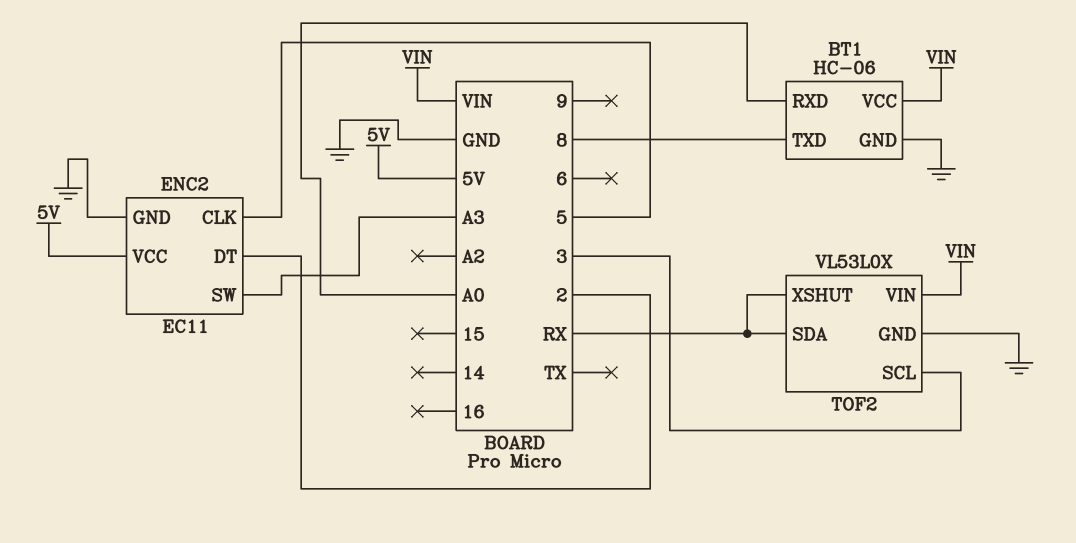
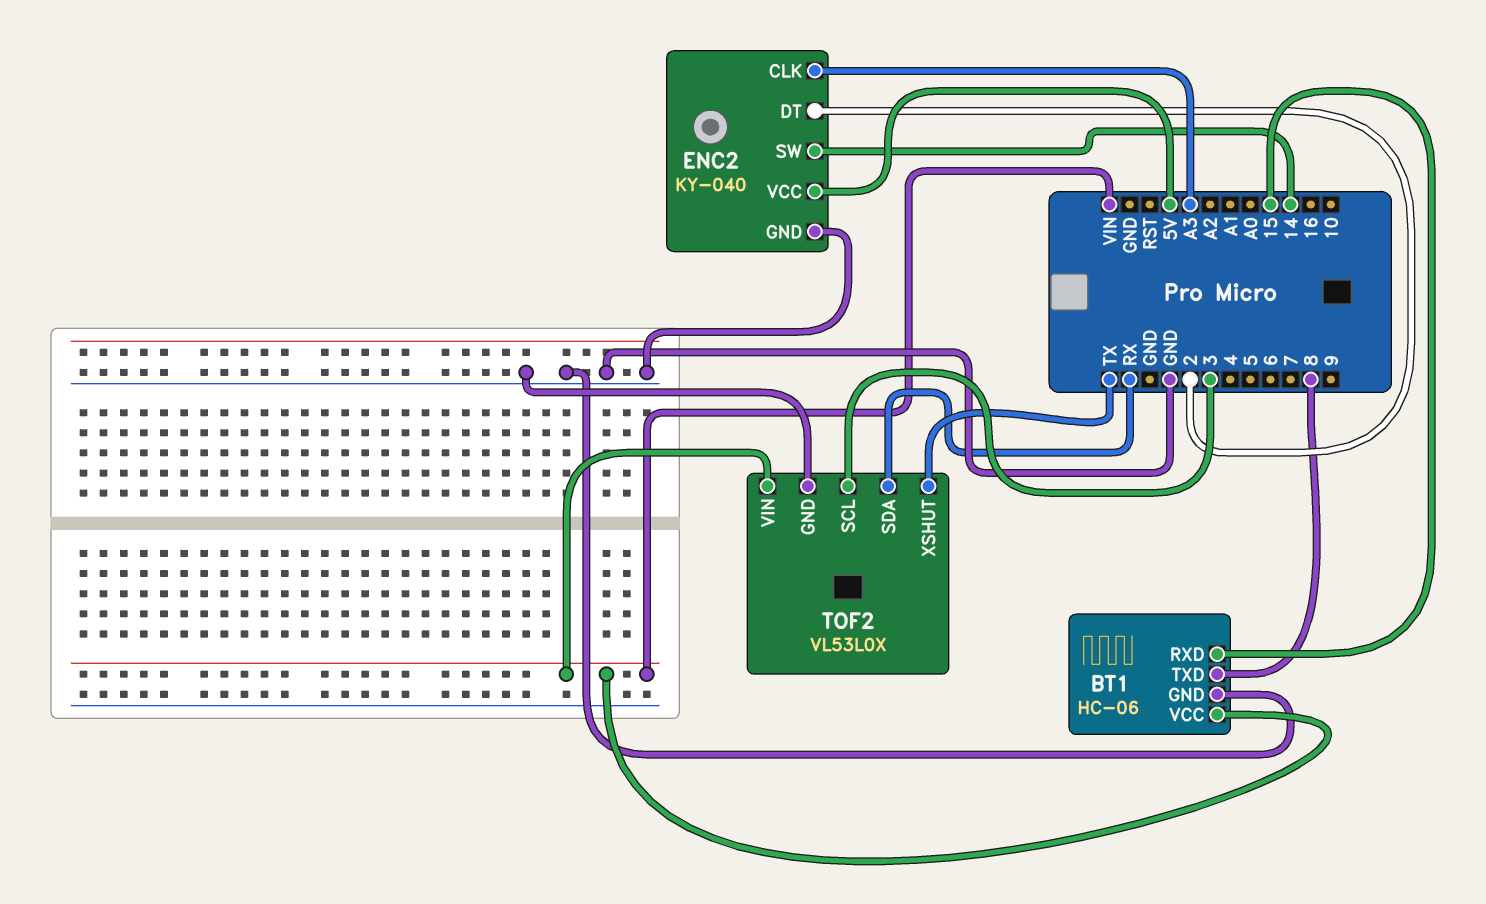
BT1 pin RXD: A0 -> 15
ENC2: EC11 -> KY-040
ENC2 pin CLK: 5 -> A3
ENC2 pin SW: A3 -> 14
TOF2 pin XSHUT: RX -> TX

